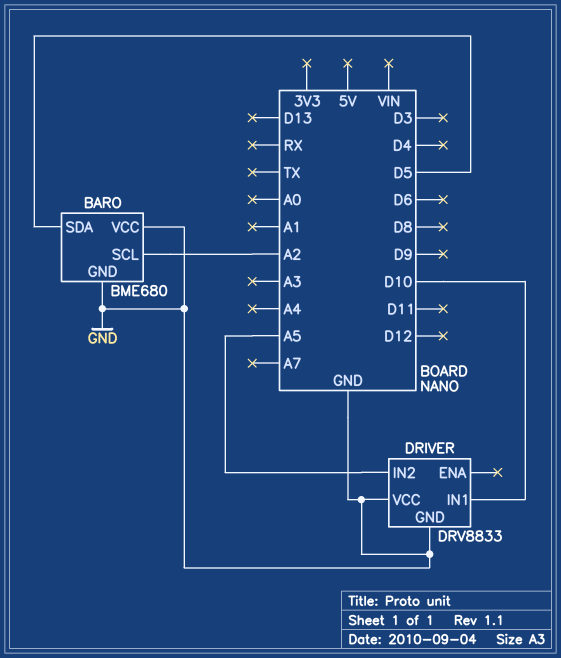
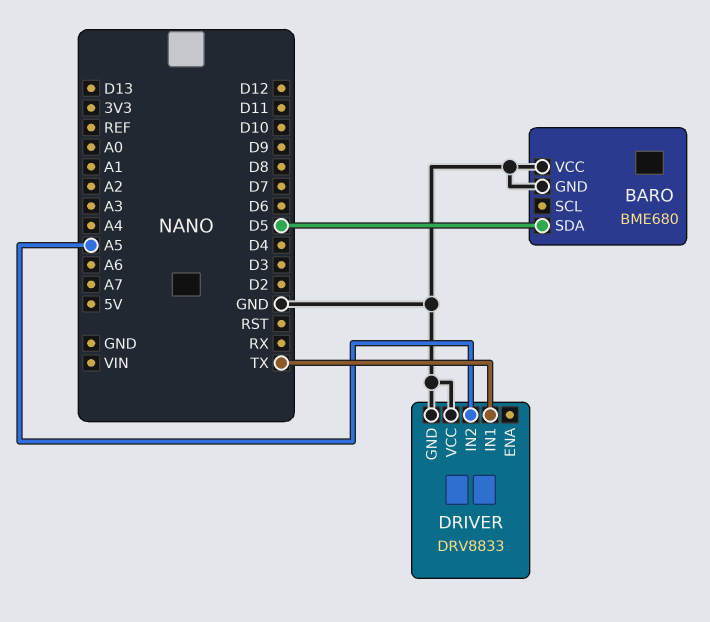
BARO pin SCL: A2 -> none
DRIVER pin IN1: D10 -> TX

